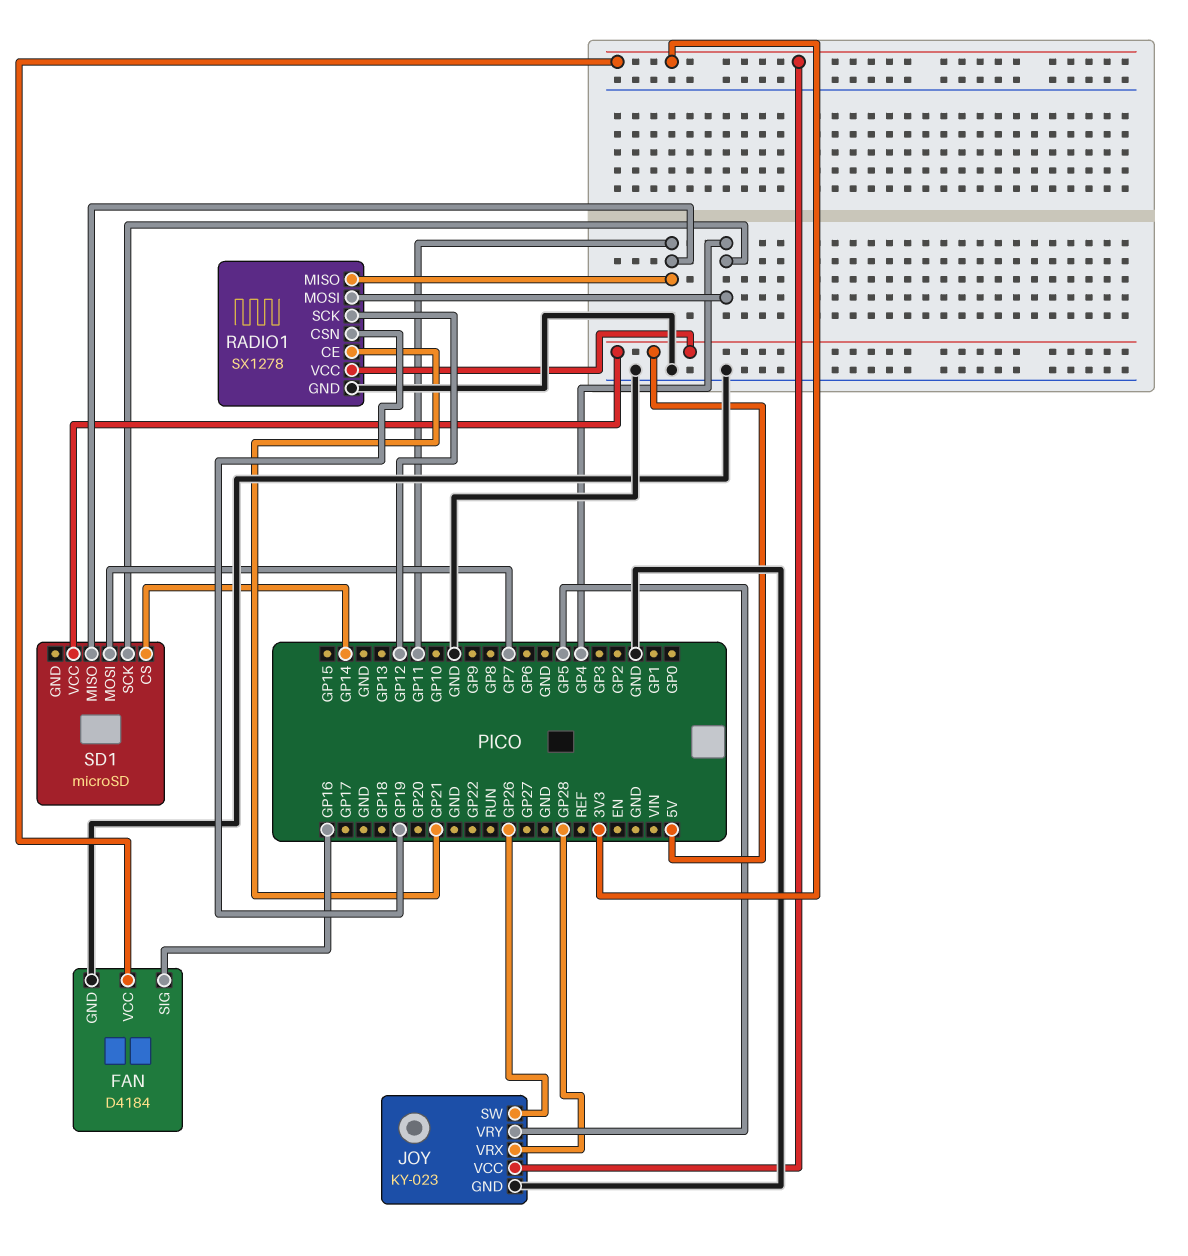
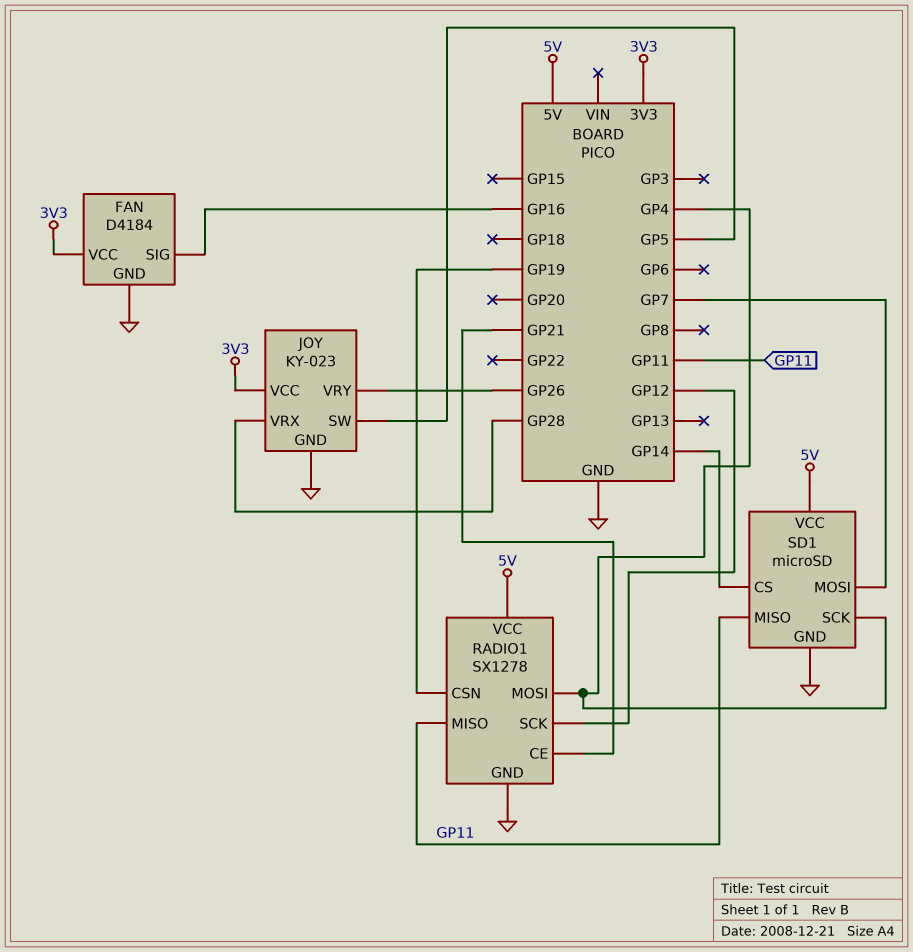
JOY pin SW: GP26 -> GP5
JOY pin VRY: GP5 -> GP26
SD1 pin GND: none -> GND

